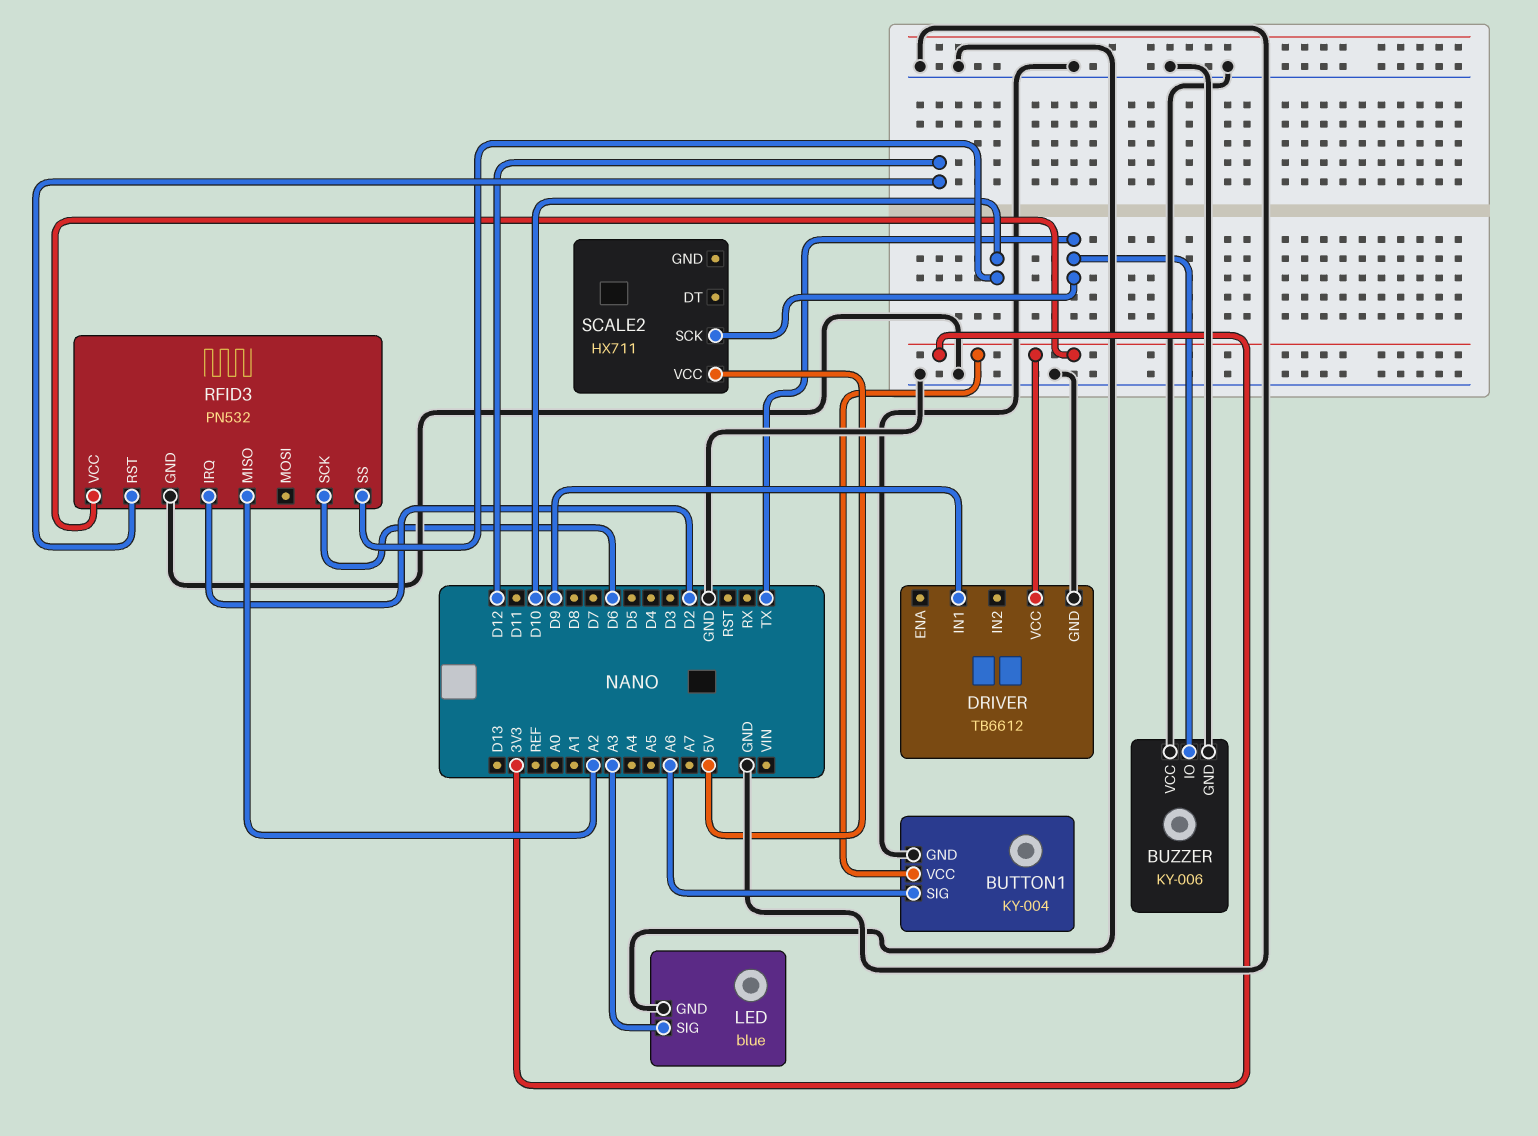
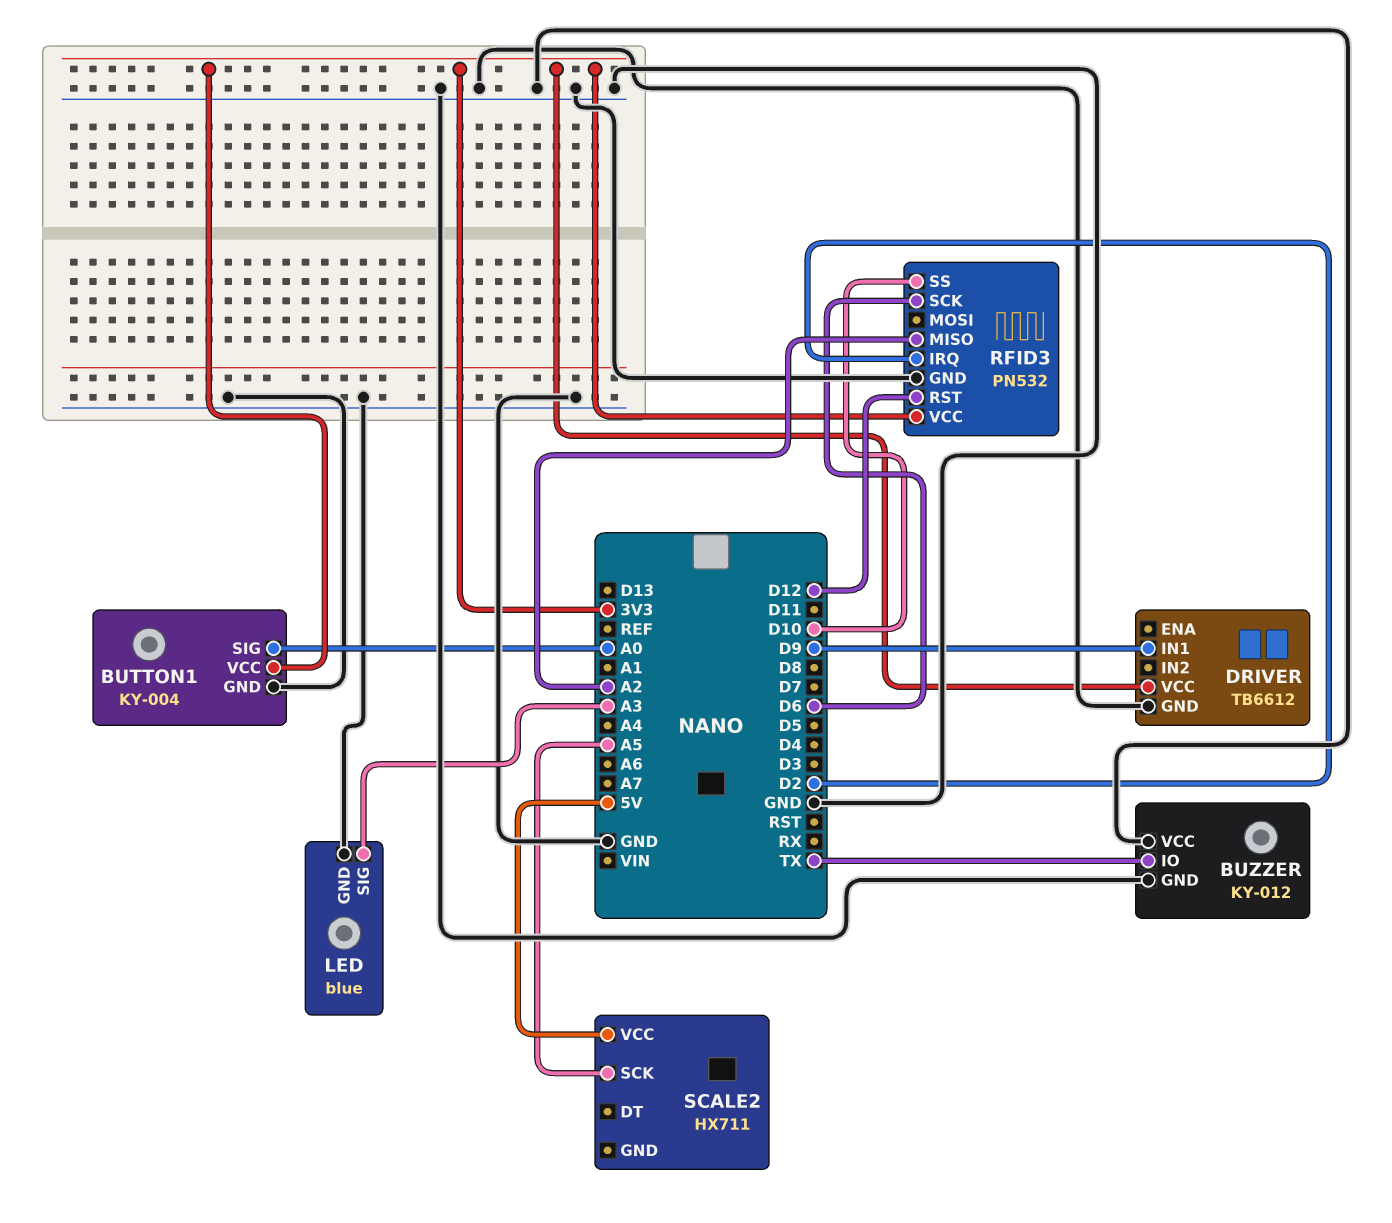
BUTTON1 pin SIG: A6 -> A0
BUZZER: KY-006 -> KY-012
SCALE2 pin SCK: TX -> A5

